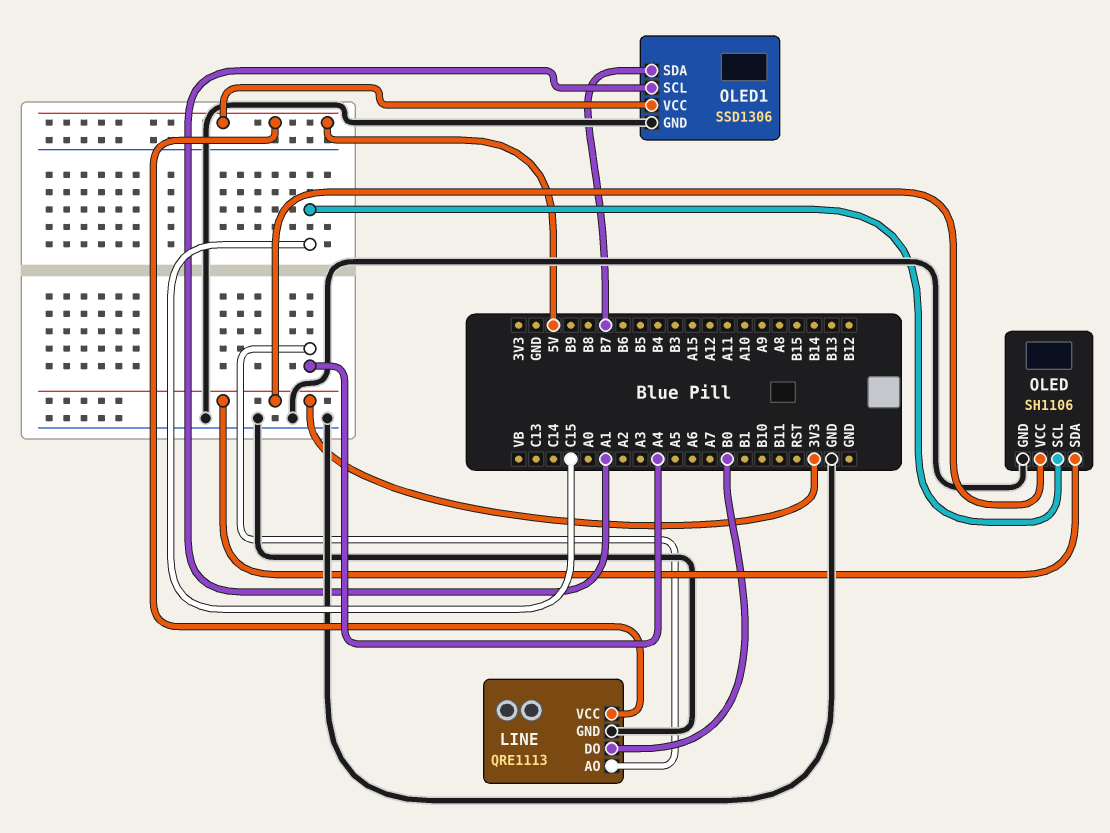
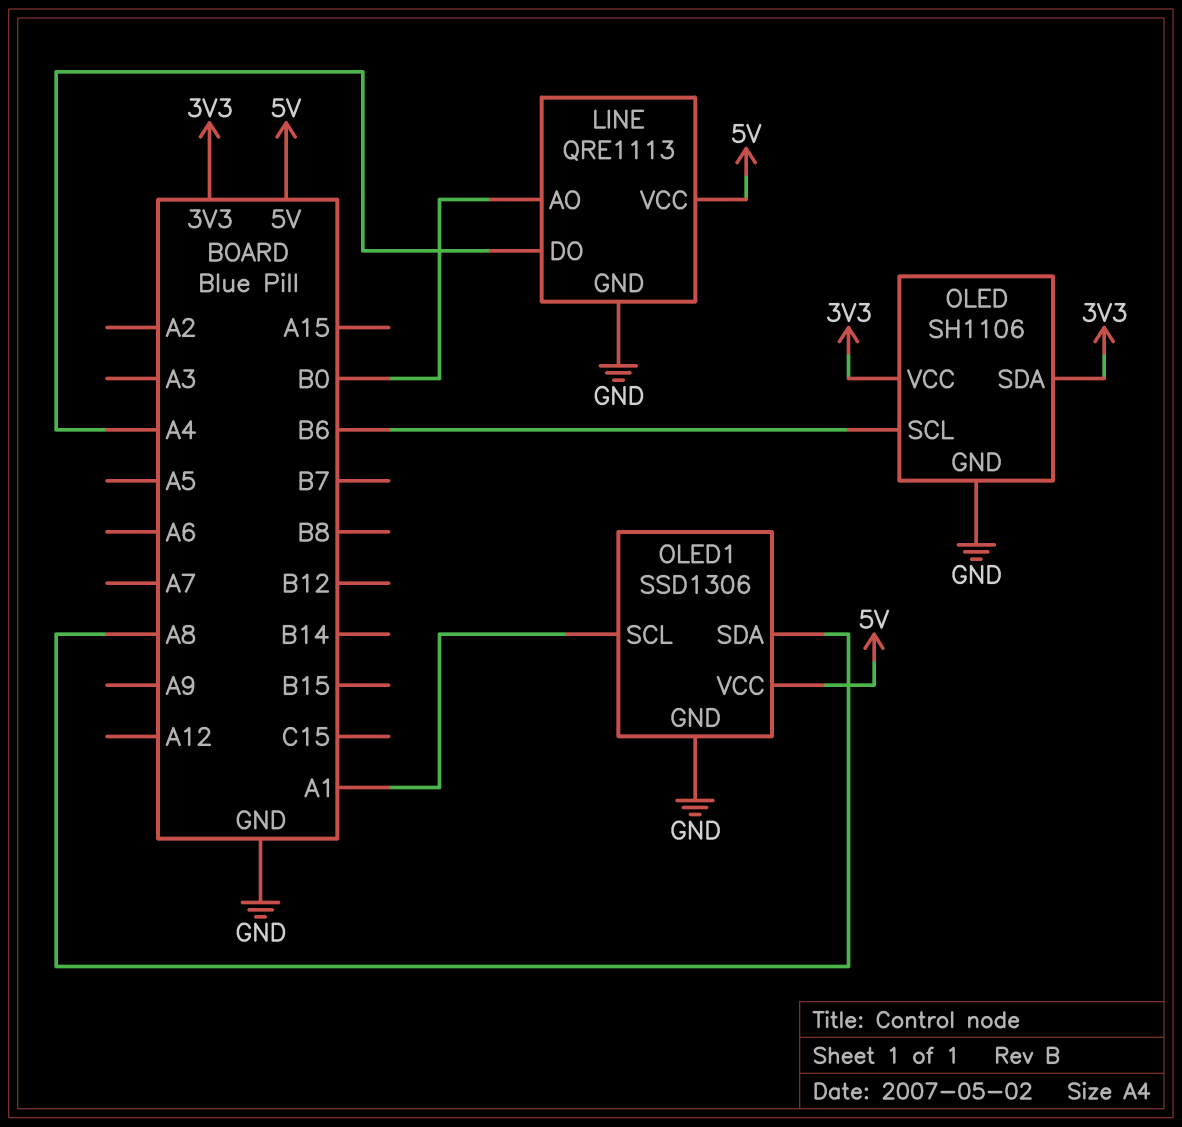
LINE pin AO: A4 -> B0
LINE pin DO: B0 -> A4
OLED pin SCL: C15 -> B6
OLED1 pin SDA: B7 -> A8

